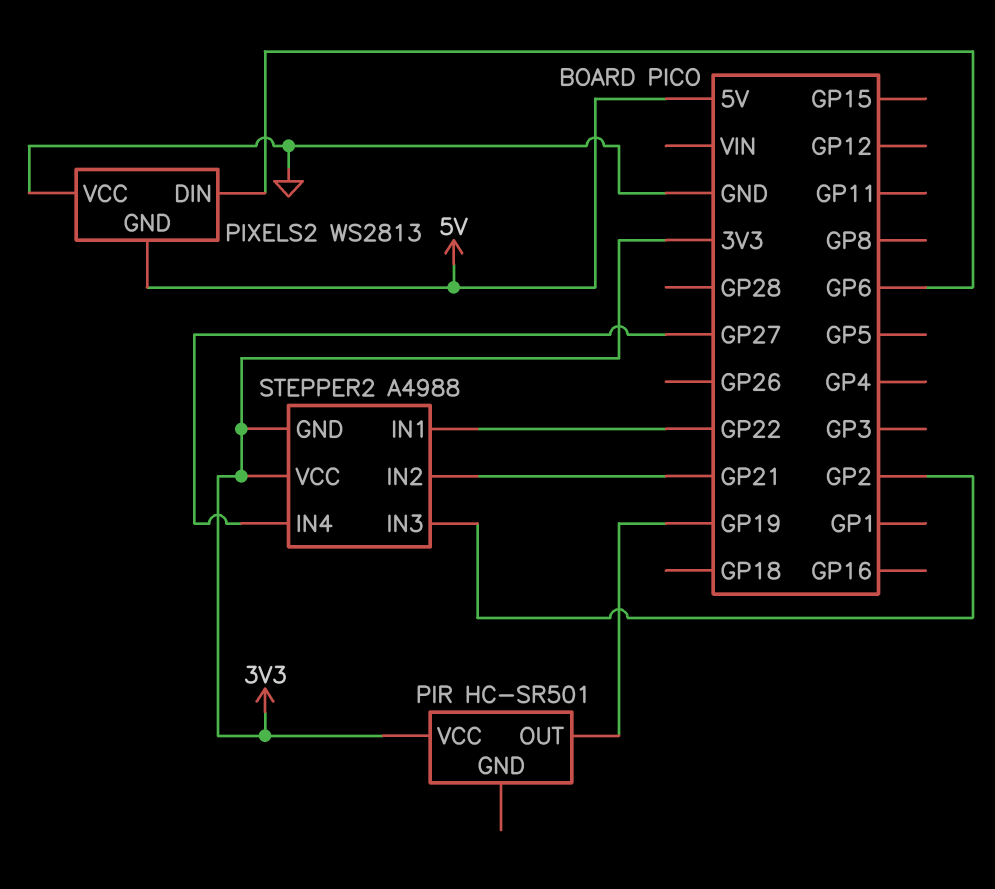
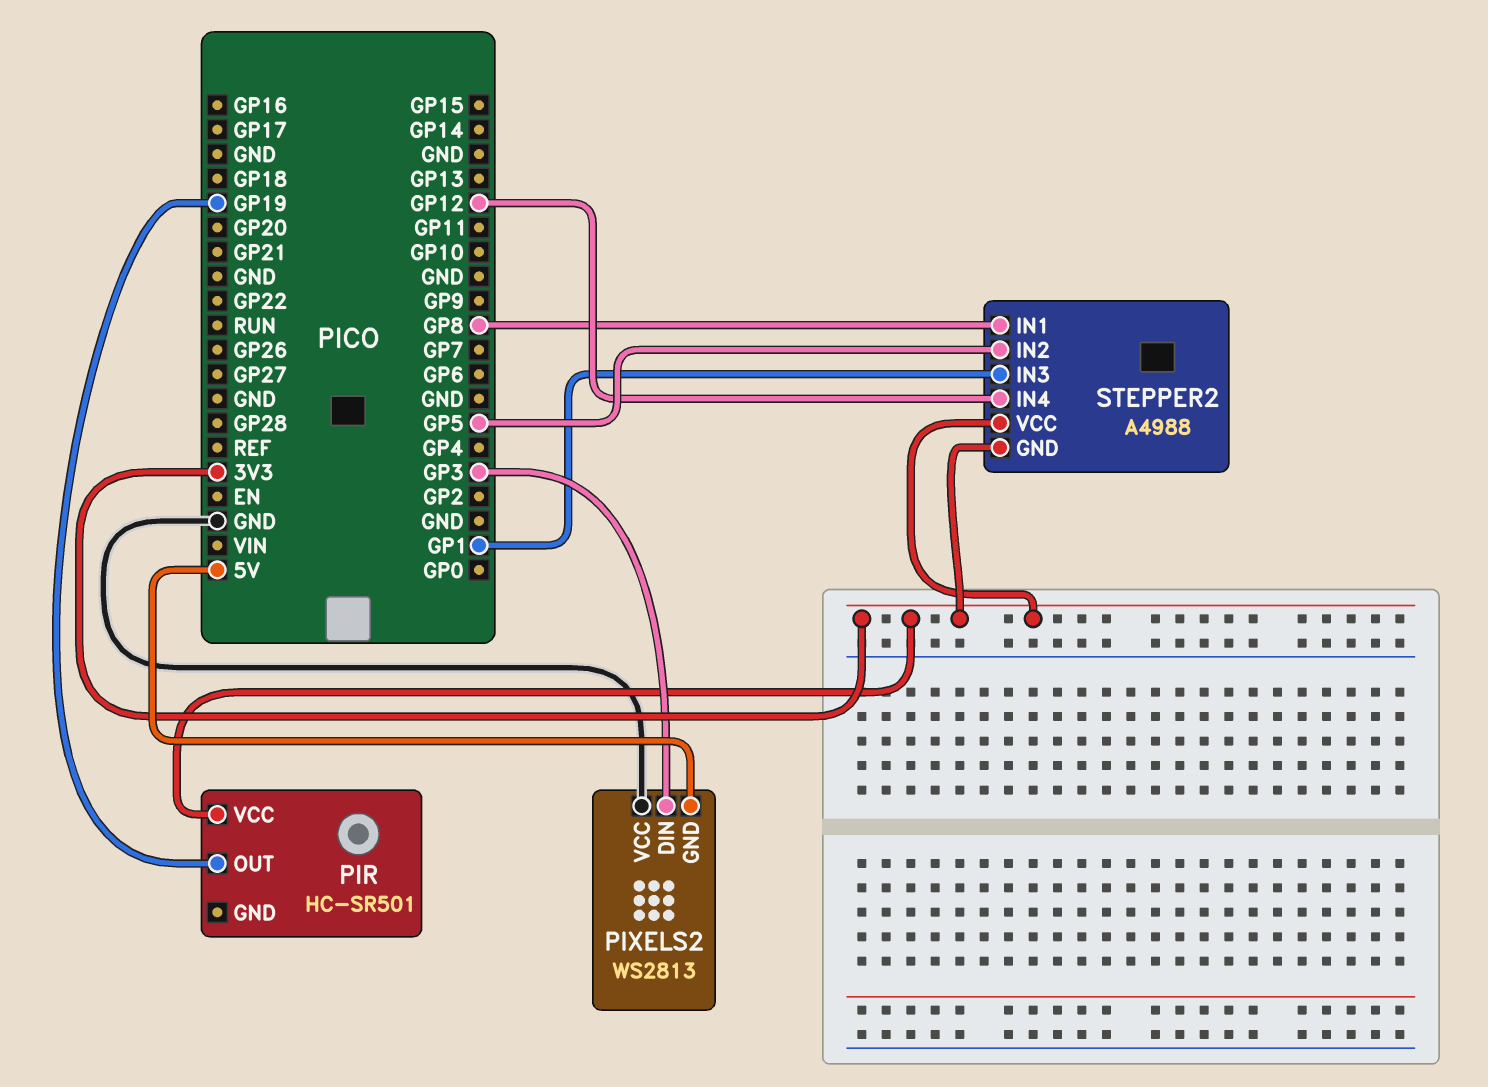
PIXELS2 pin DIN: GP6 -> GP3
STEPPER2 pin IN1: GP22 -> GP8
STEPPER2 pin IN2: GP21 -> GP5
STEPPER2 pin IN3: GP2 -> GP1
STEPPER2 pin IN4: GP27 -> GP12

